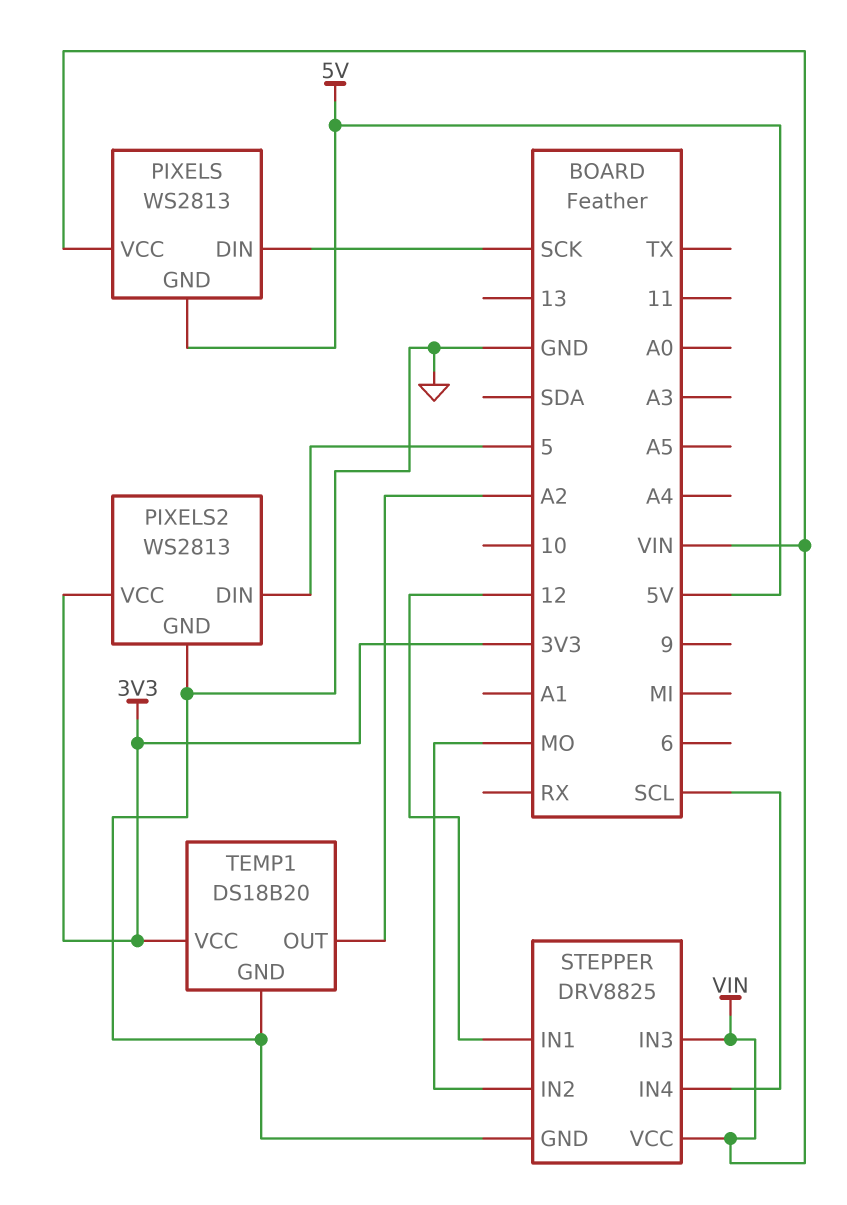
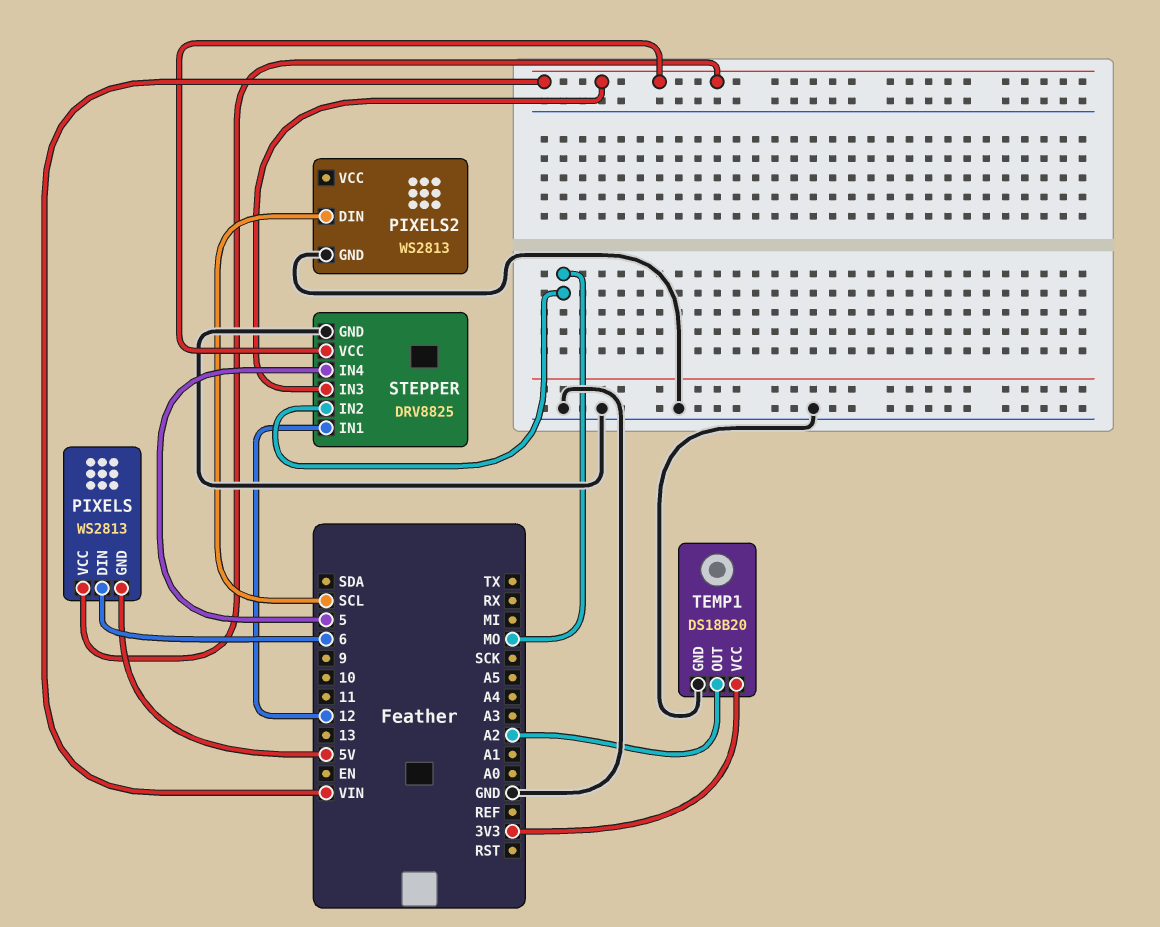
PIXELS pin DIN: SCK -> 6
PIXELS2 pin DIN: 5 -> SCL
PIXELS2 pin VCC: 3V3 -> none
STEPPER pin IN4: SCL -> 5

